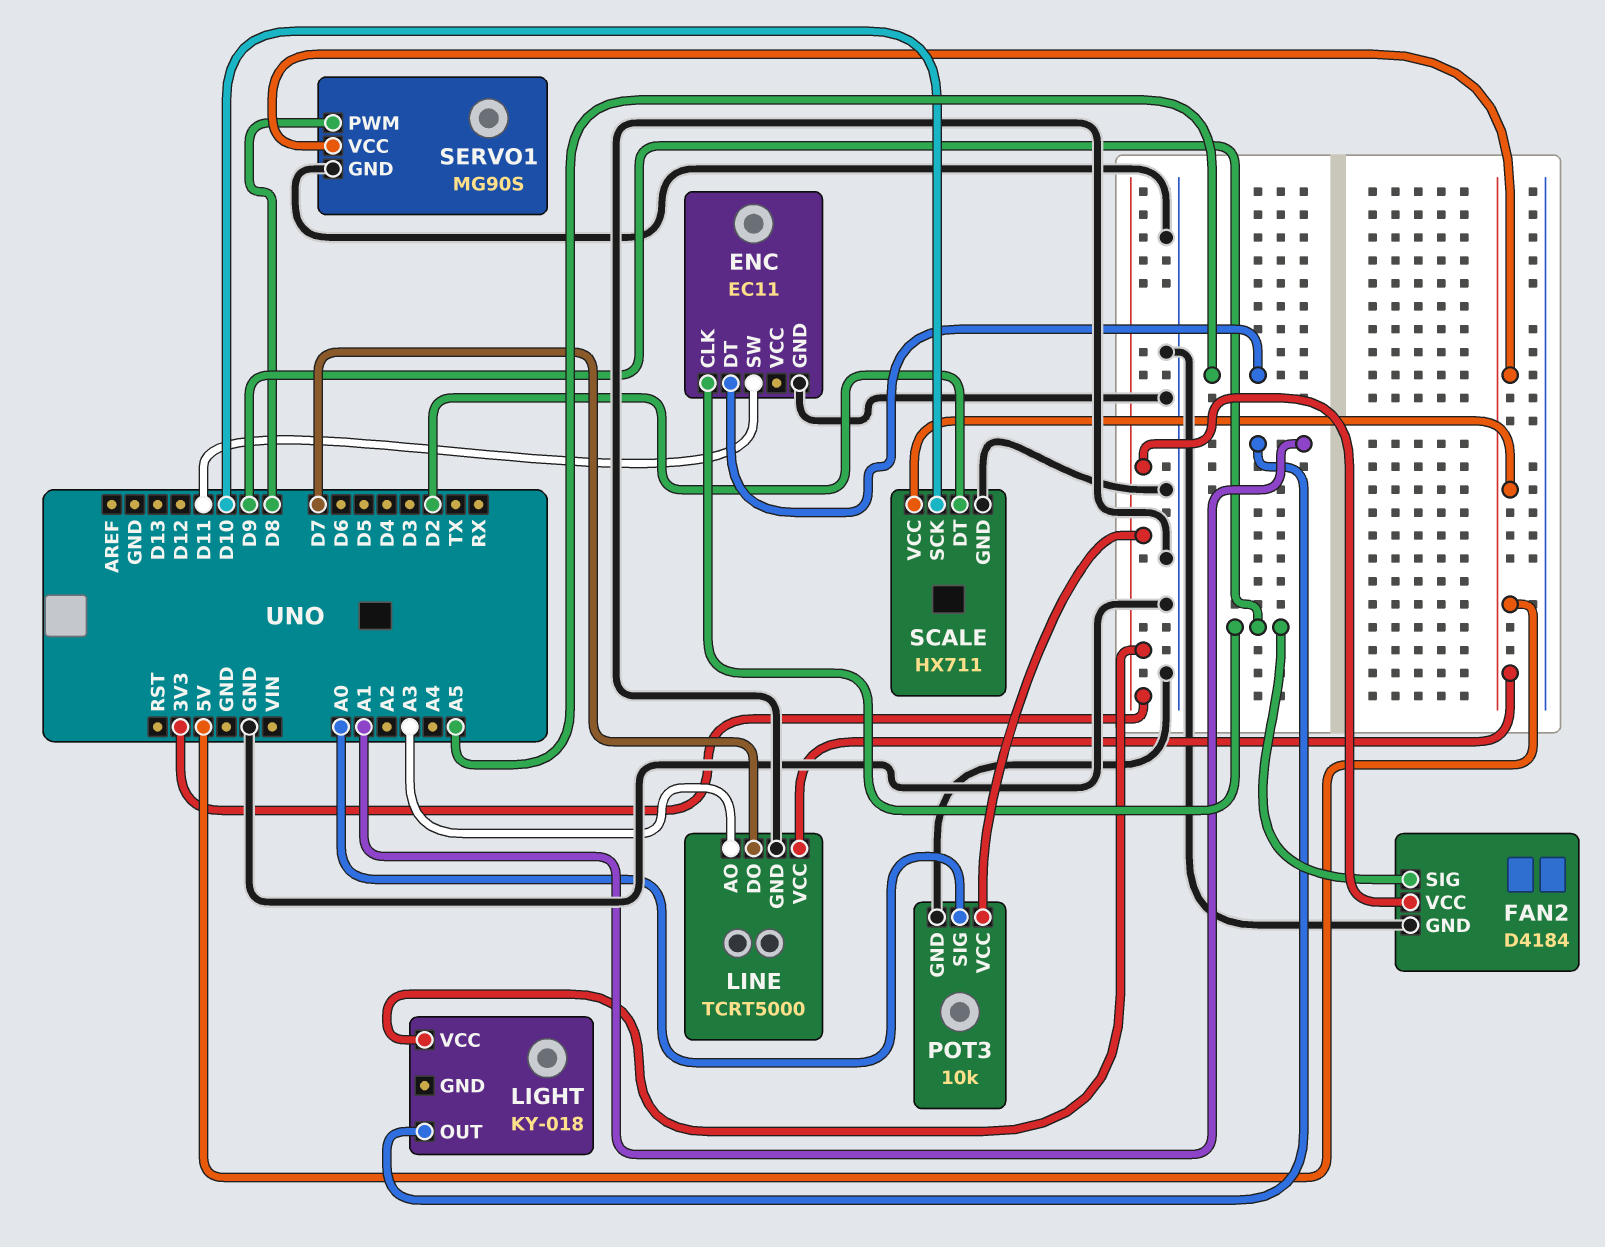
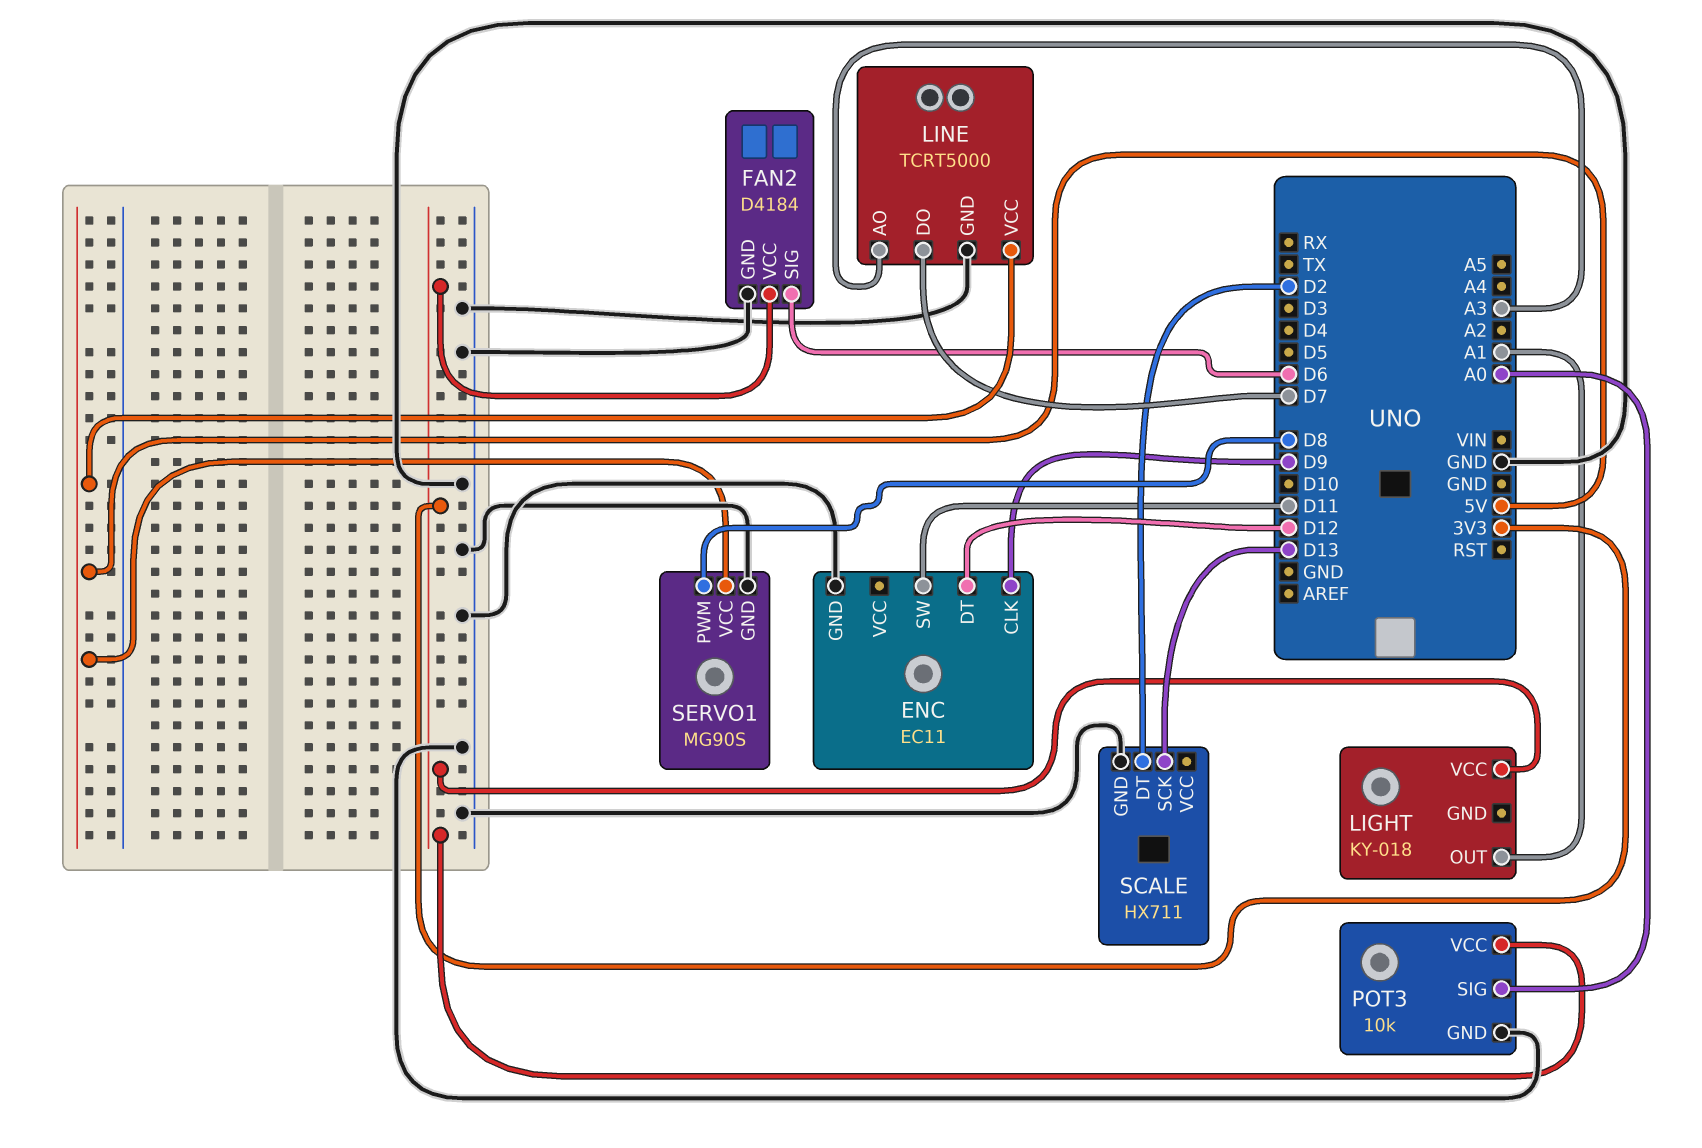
ENC pin DT: A5 -> D12
FAN2 pin SIG: D9 -> D6
SCALE pin SCK: D10 -> D13
SCALE pin VCC: 5V -> none

